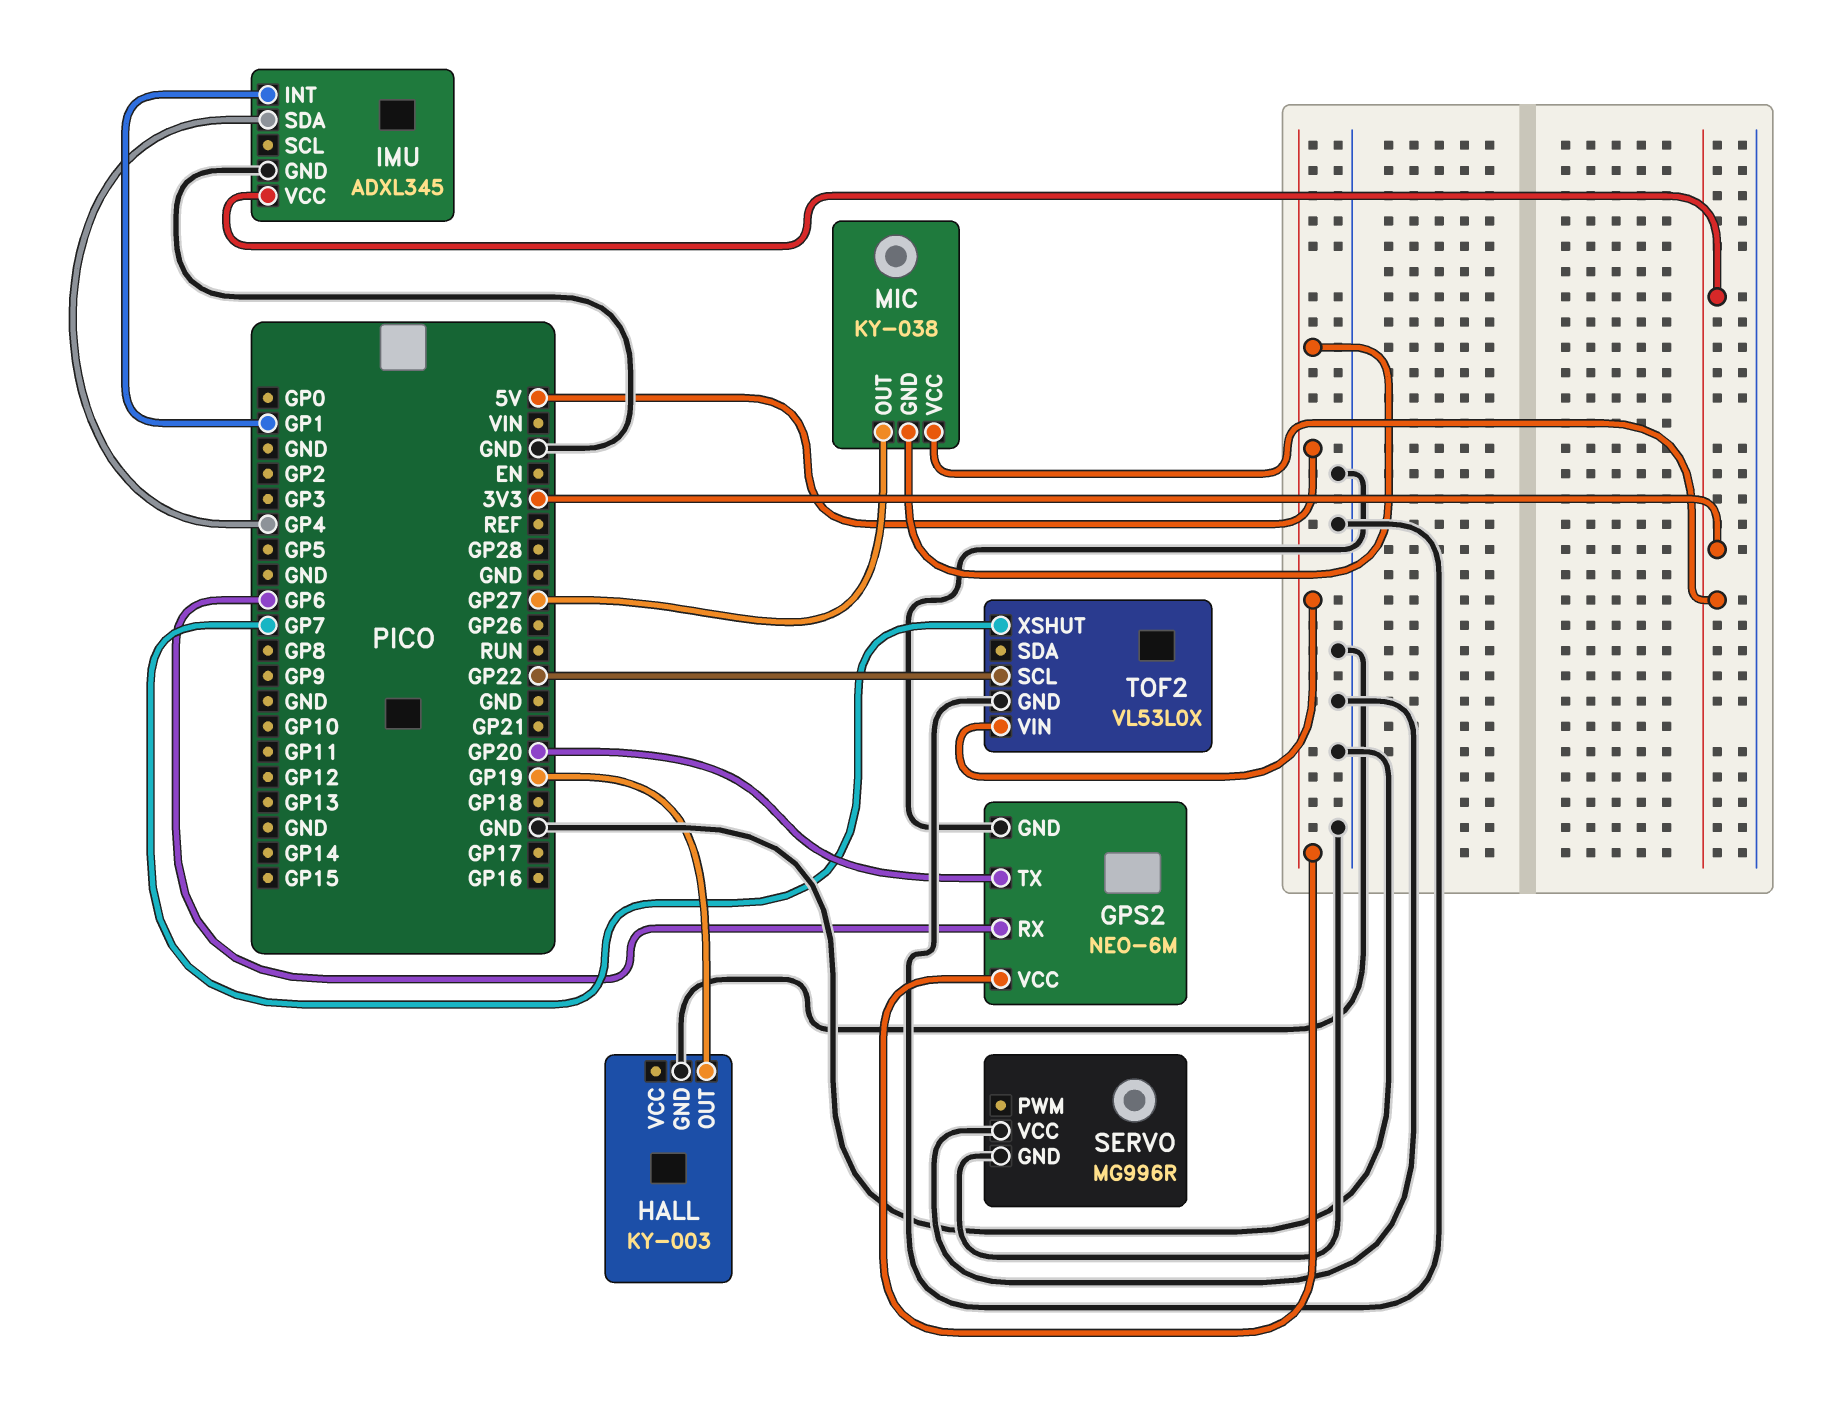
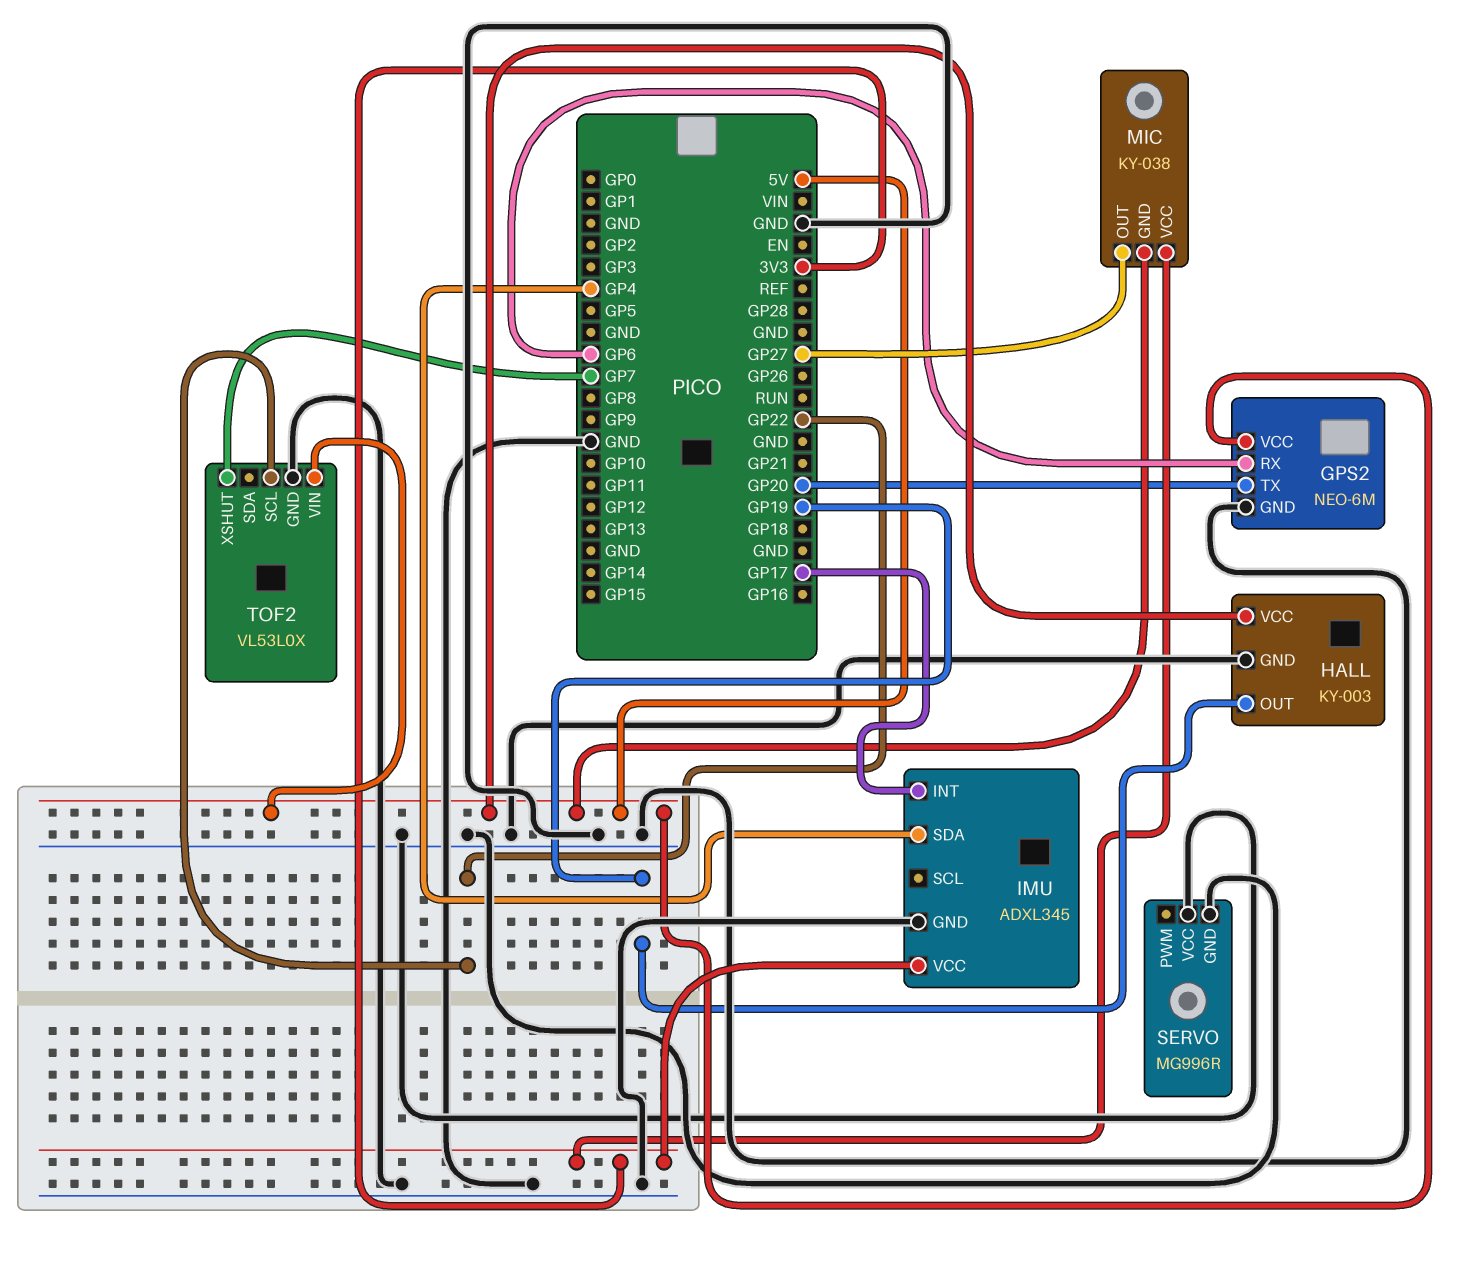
HALL pin VCC: none -> 5V
IMU pin INT: GP1 -> GP17

